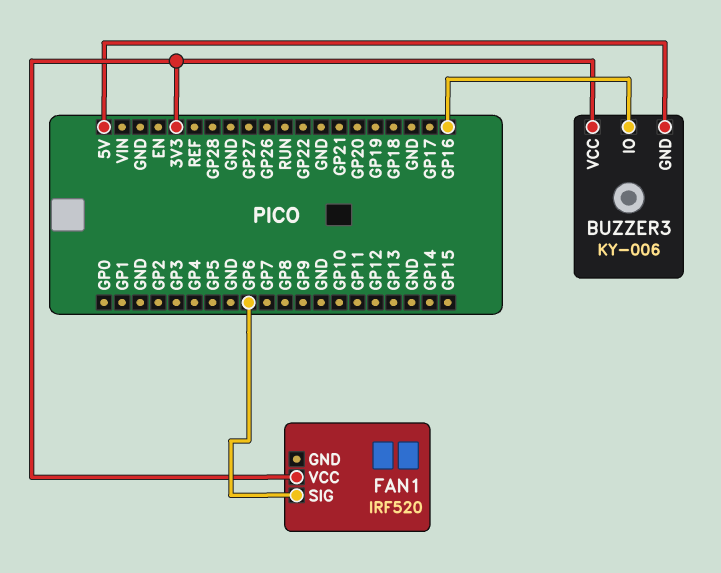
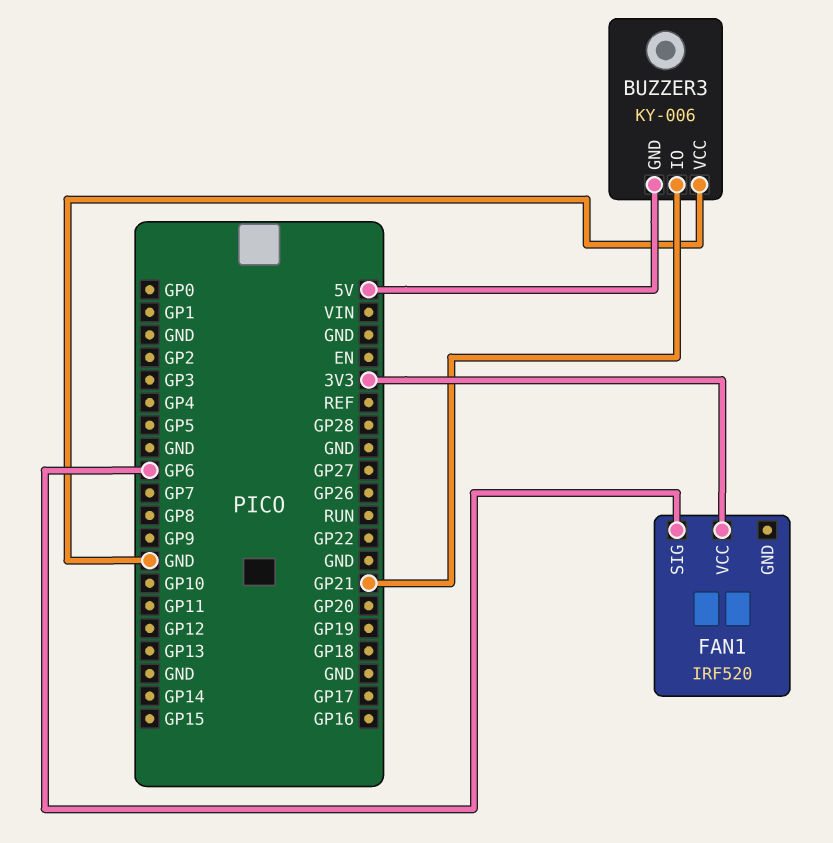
BUZZER3 pin IO: GP16 -> GP21
BUZZER3 pin VCC: 3V3 -> GND

